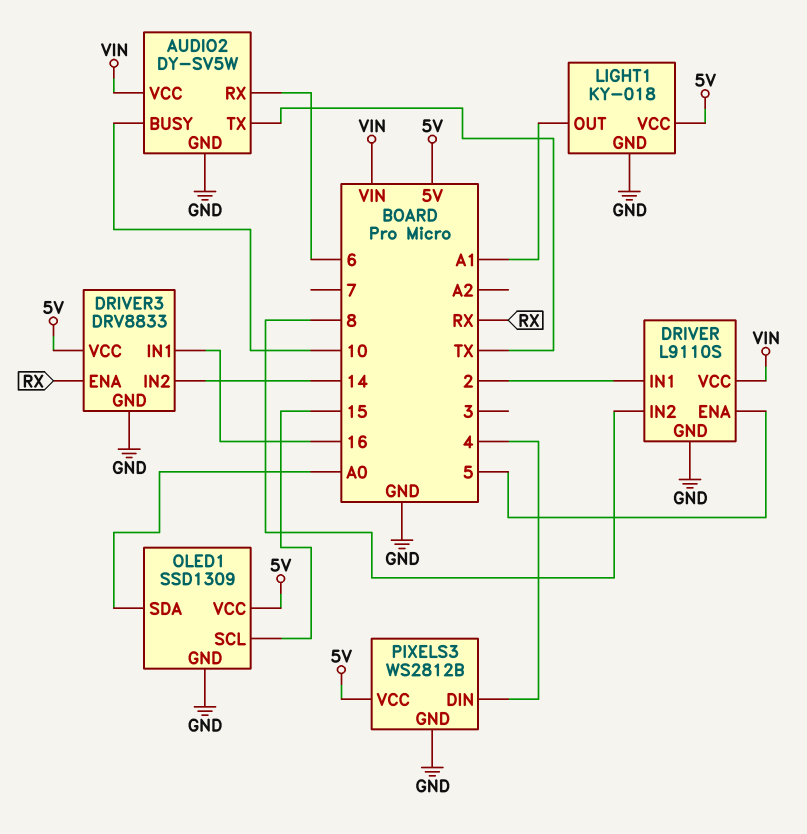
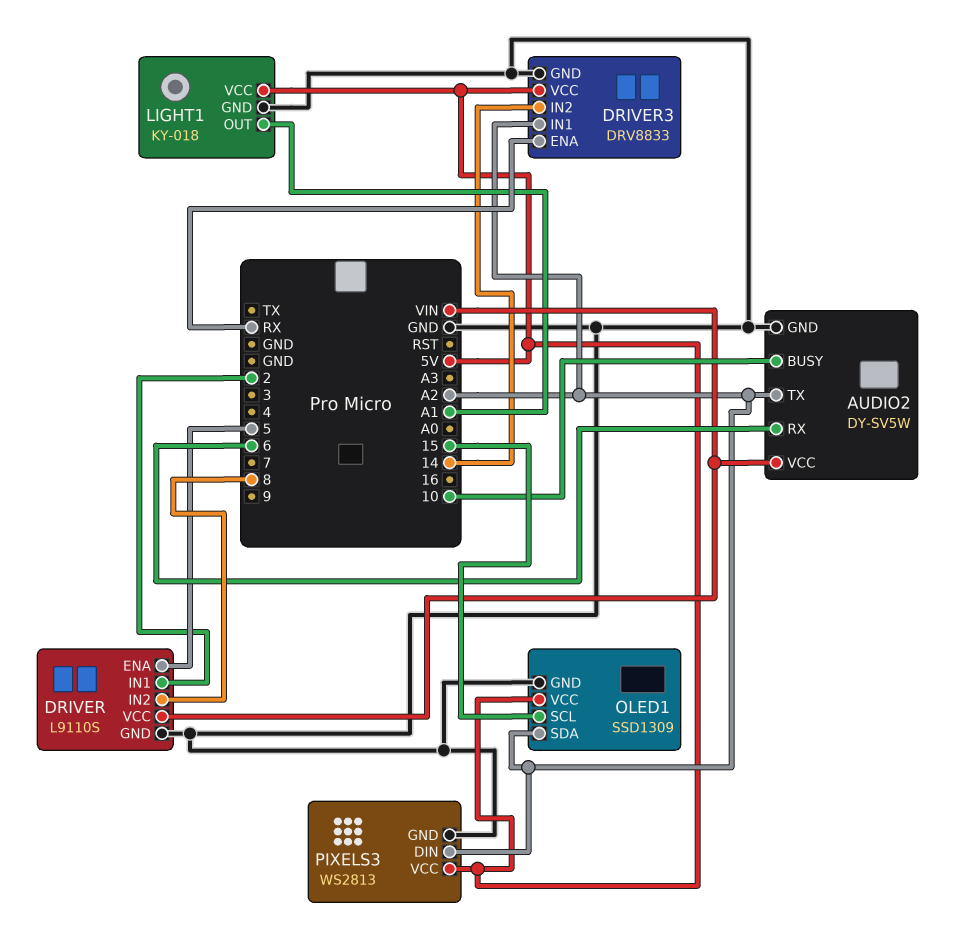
AUDIO2 pin TX: TX -> A2
DRIVER3 pin IN1: 16 -> A2
OLED1 pin SDA: A0 -> A2
PIXELS3: WS2812B -> WS2813
PIXELS3 pin DIN: 4 -> A2

